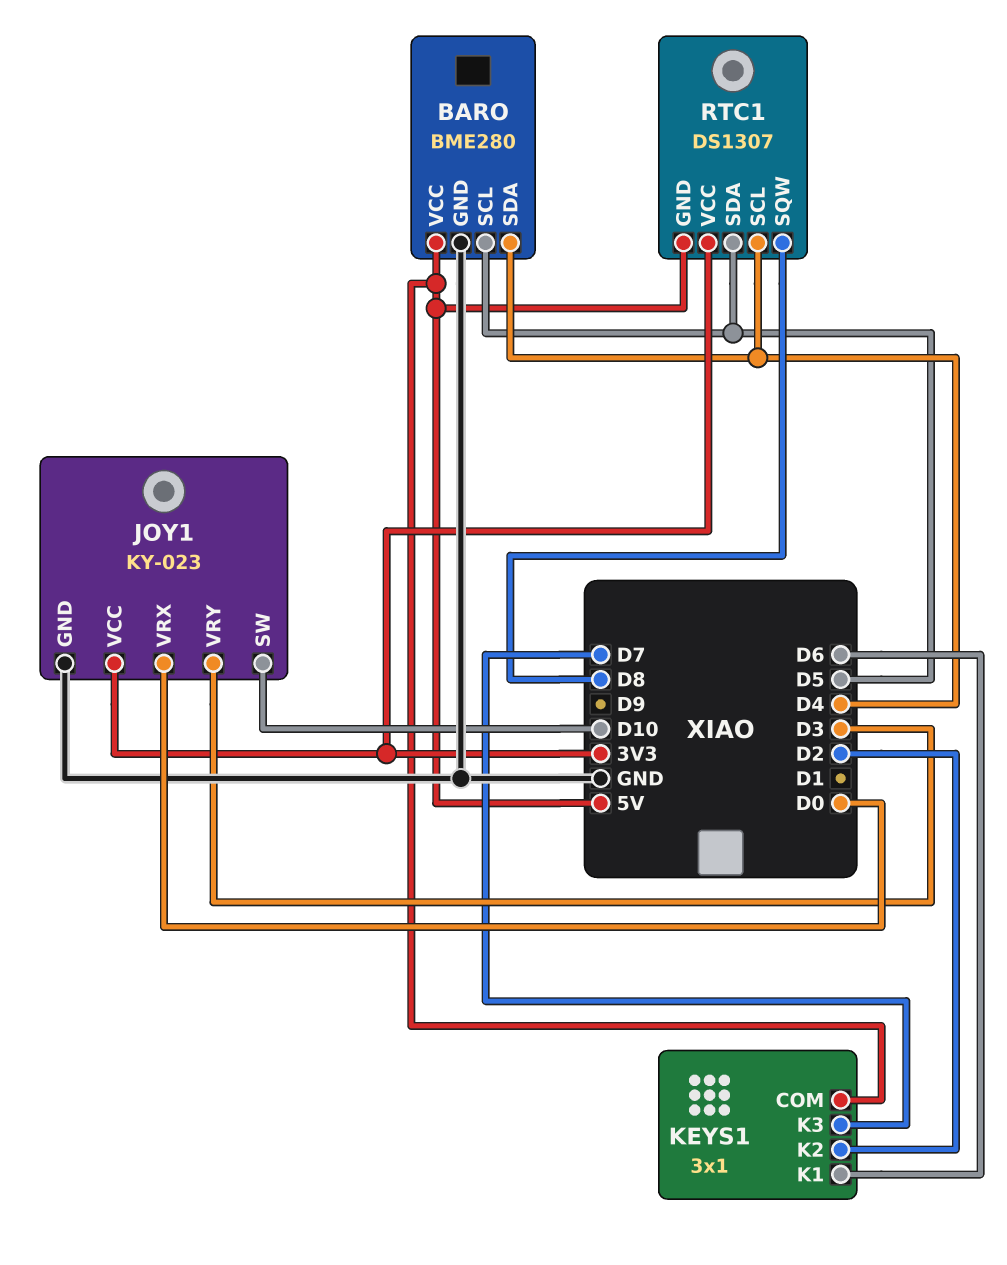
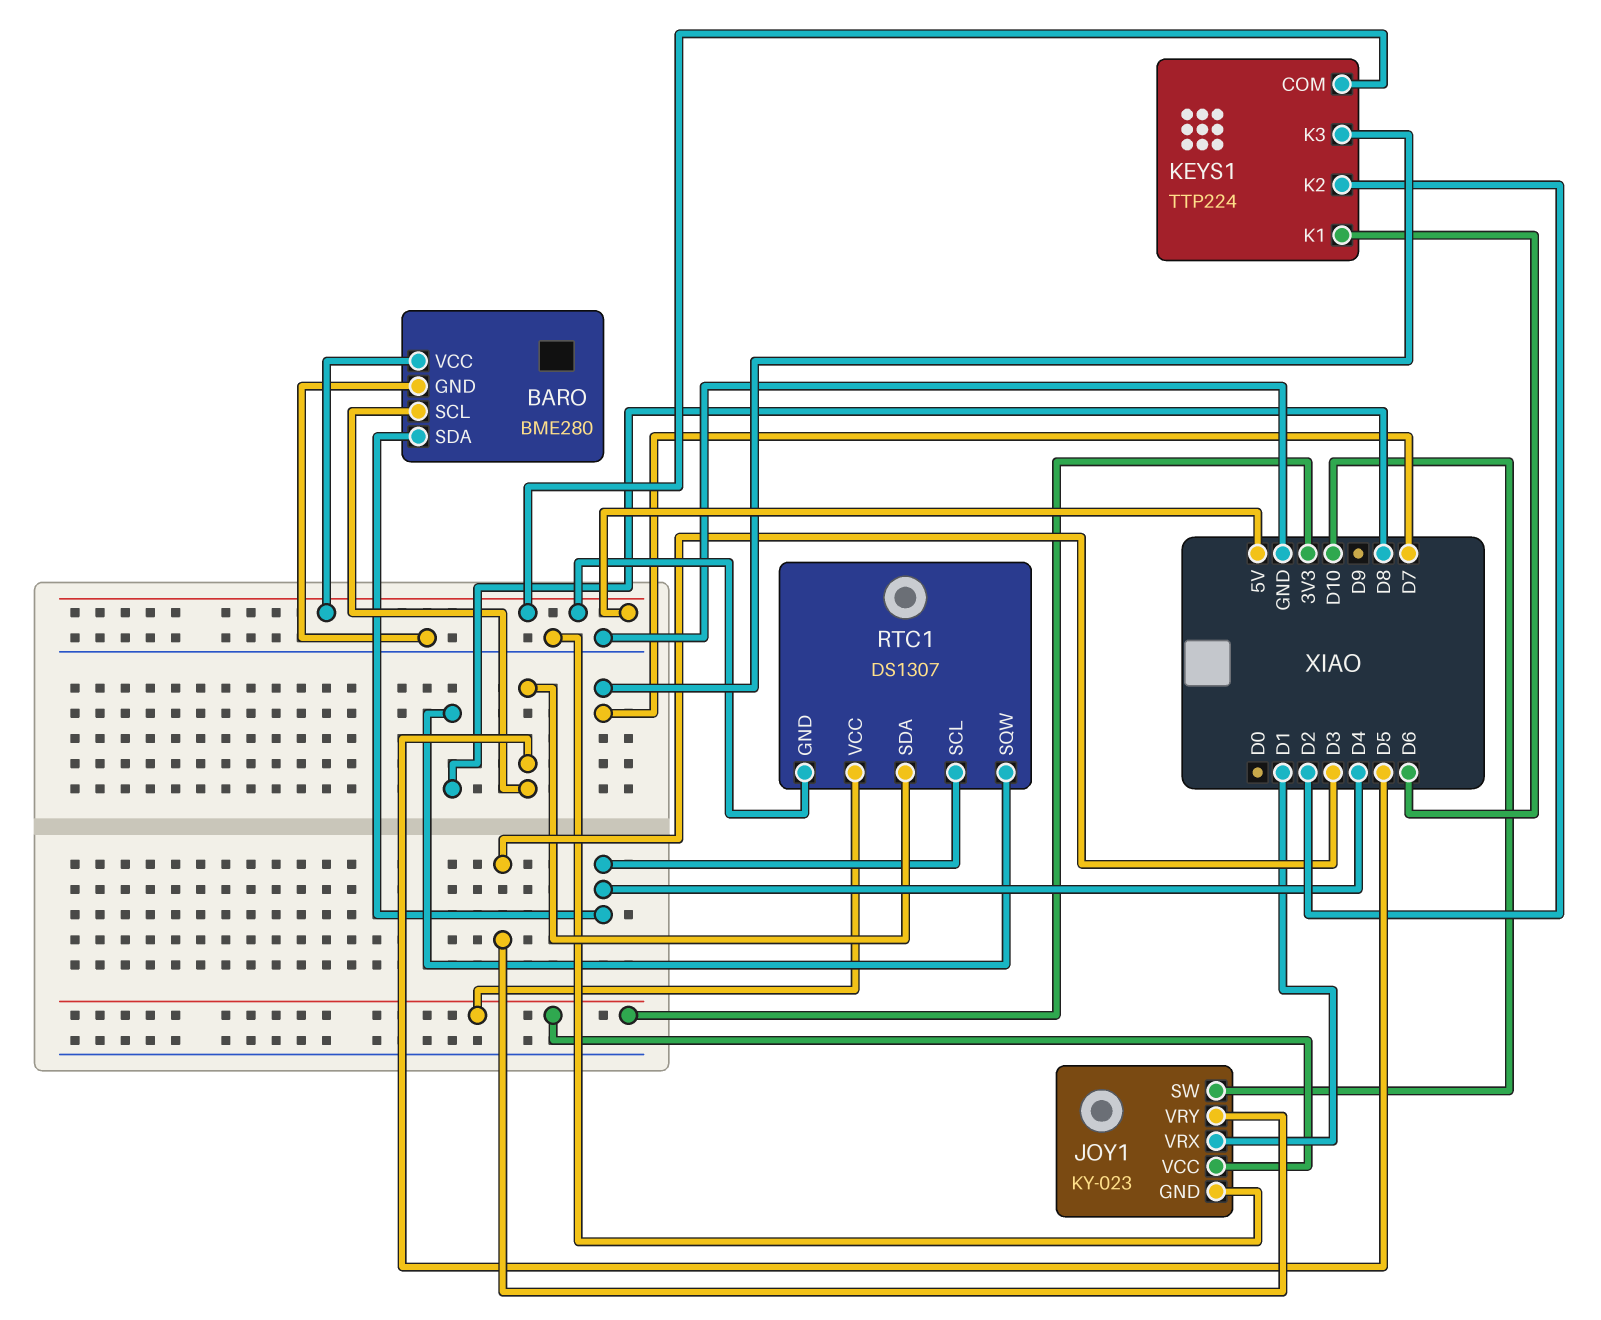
JOY1 pin VRX: D0 -> D1
KEYS1: 3x1 -> TTP224

